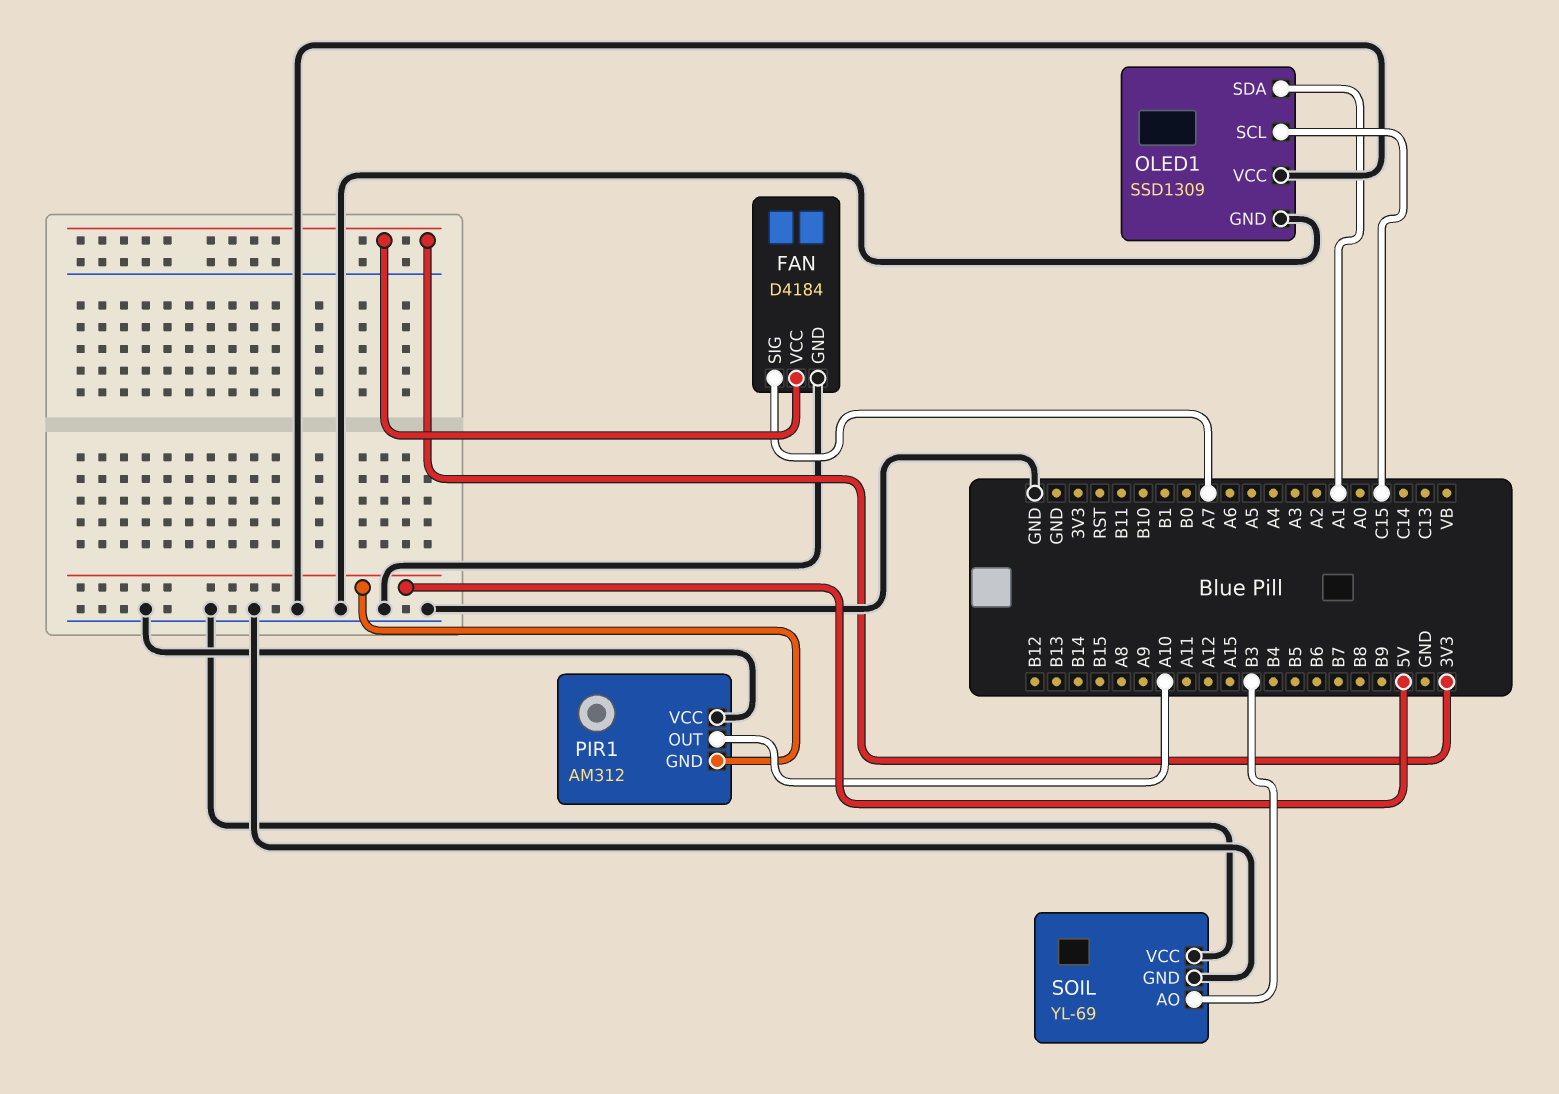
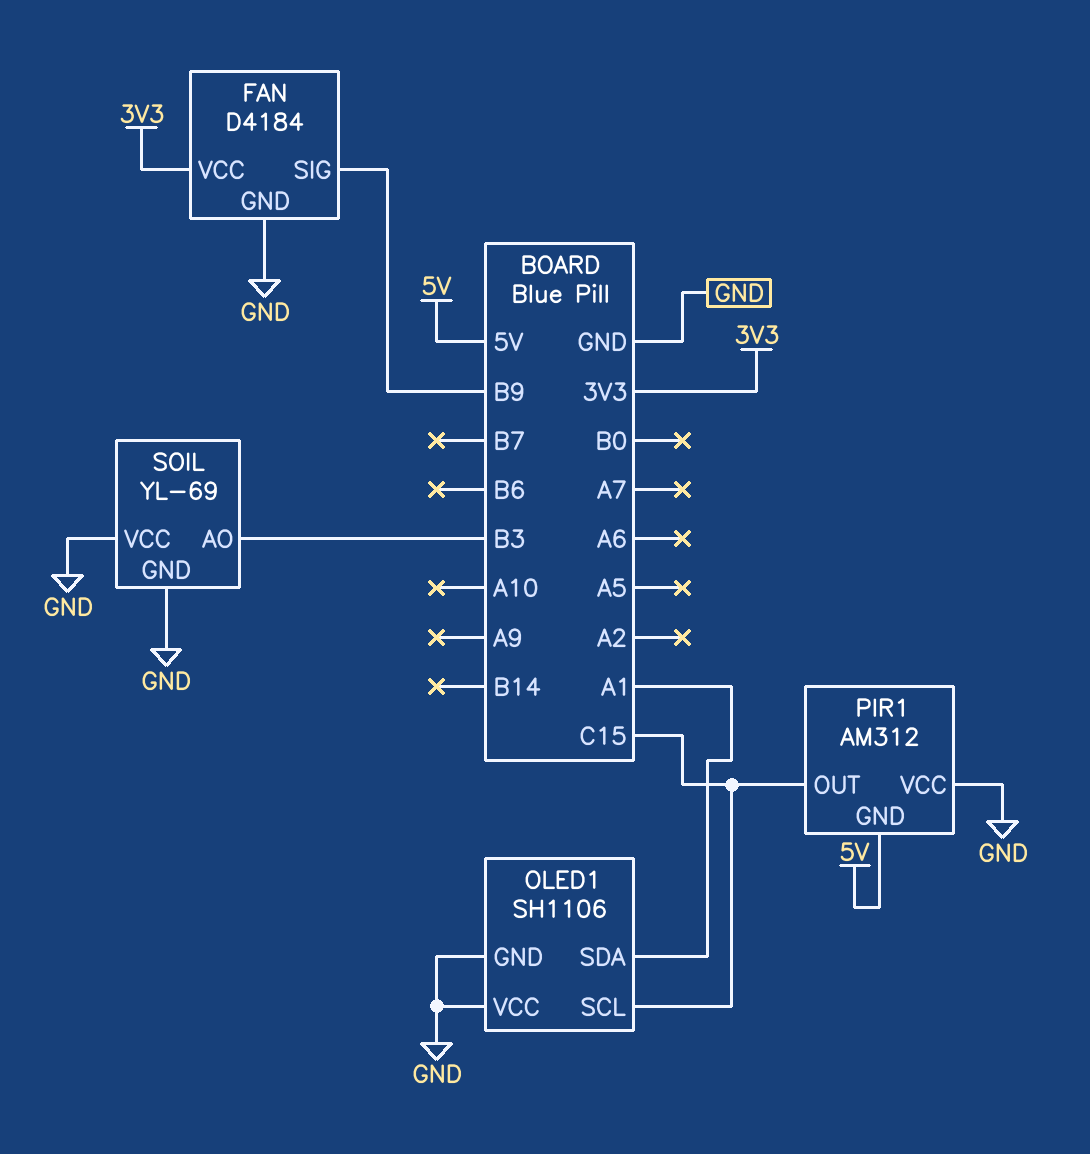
FAN pin SIG: A7 -> B9
OLED1: SSD1309 -> SH1106
PIR1 pin OUT: A10 -> C15

